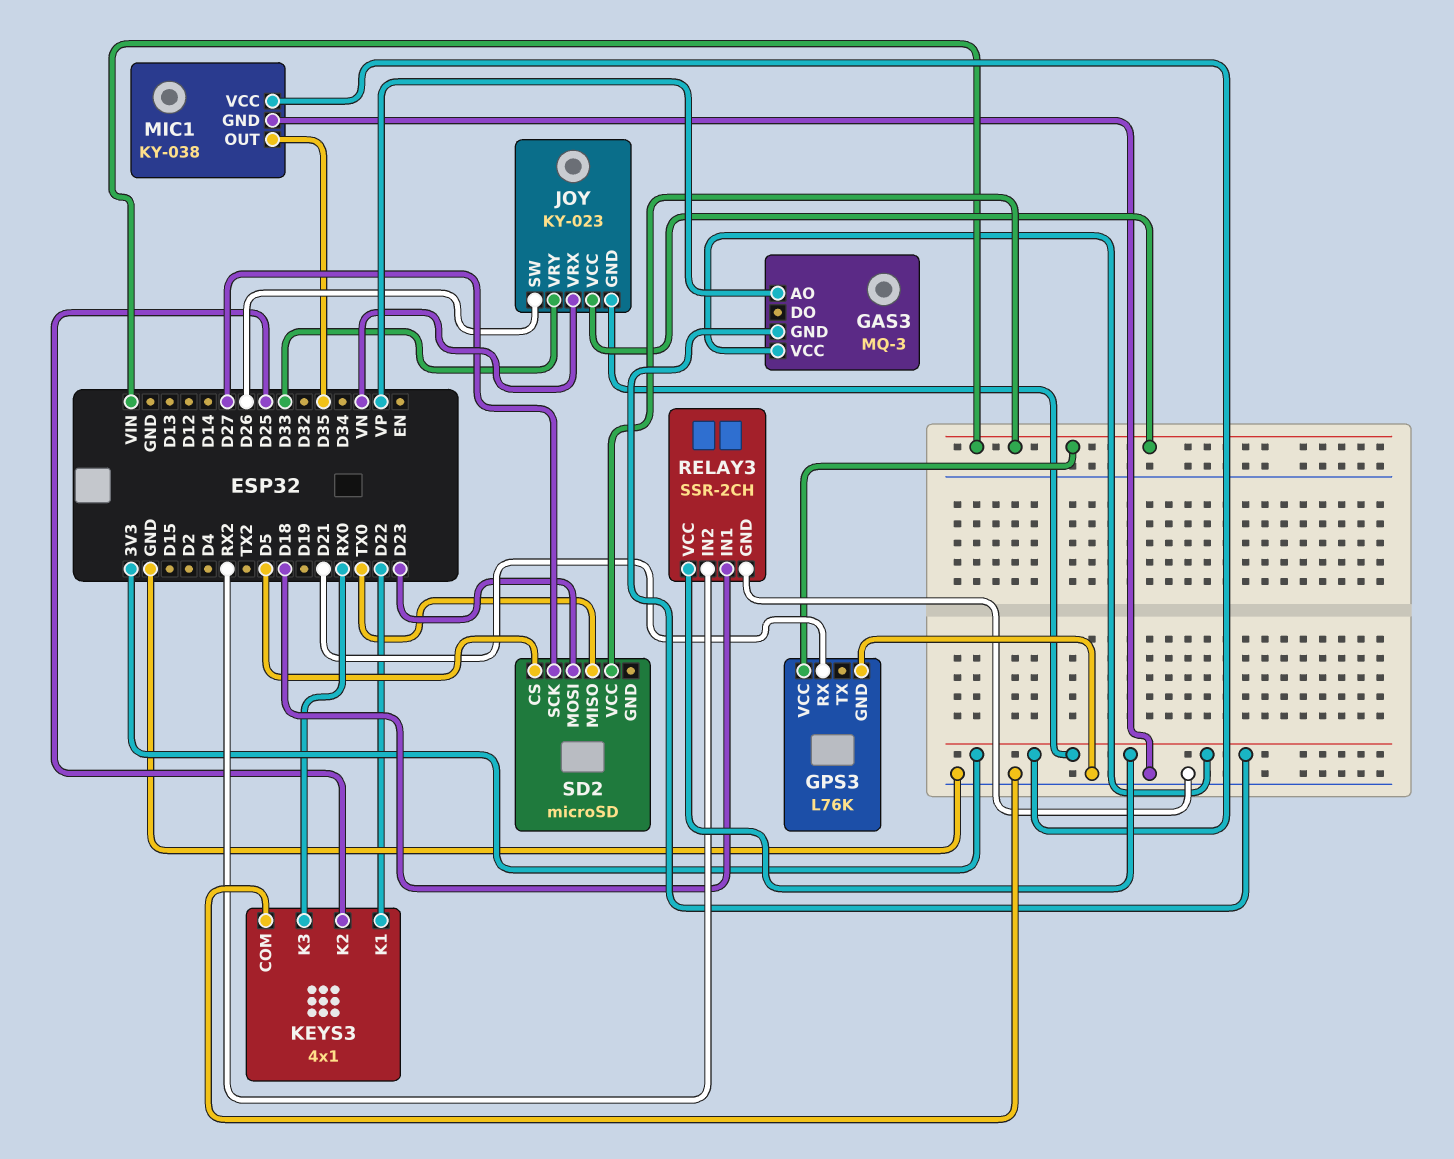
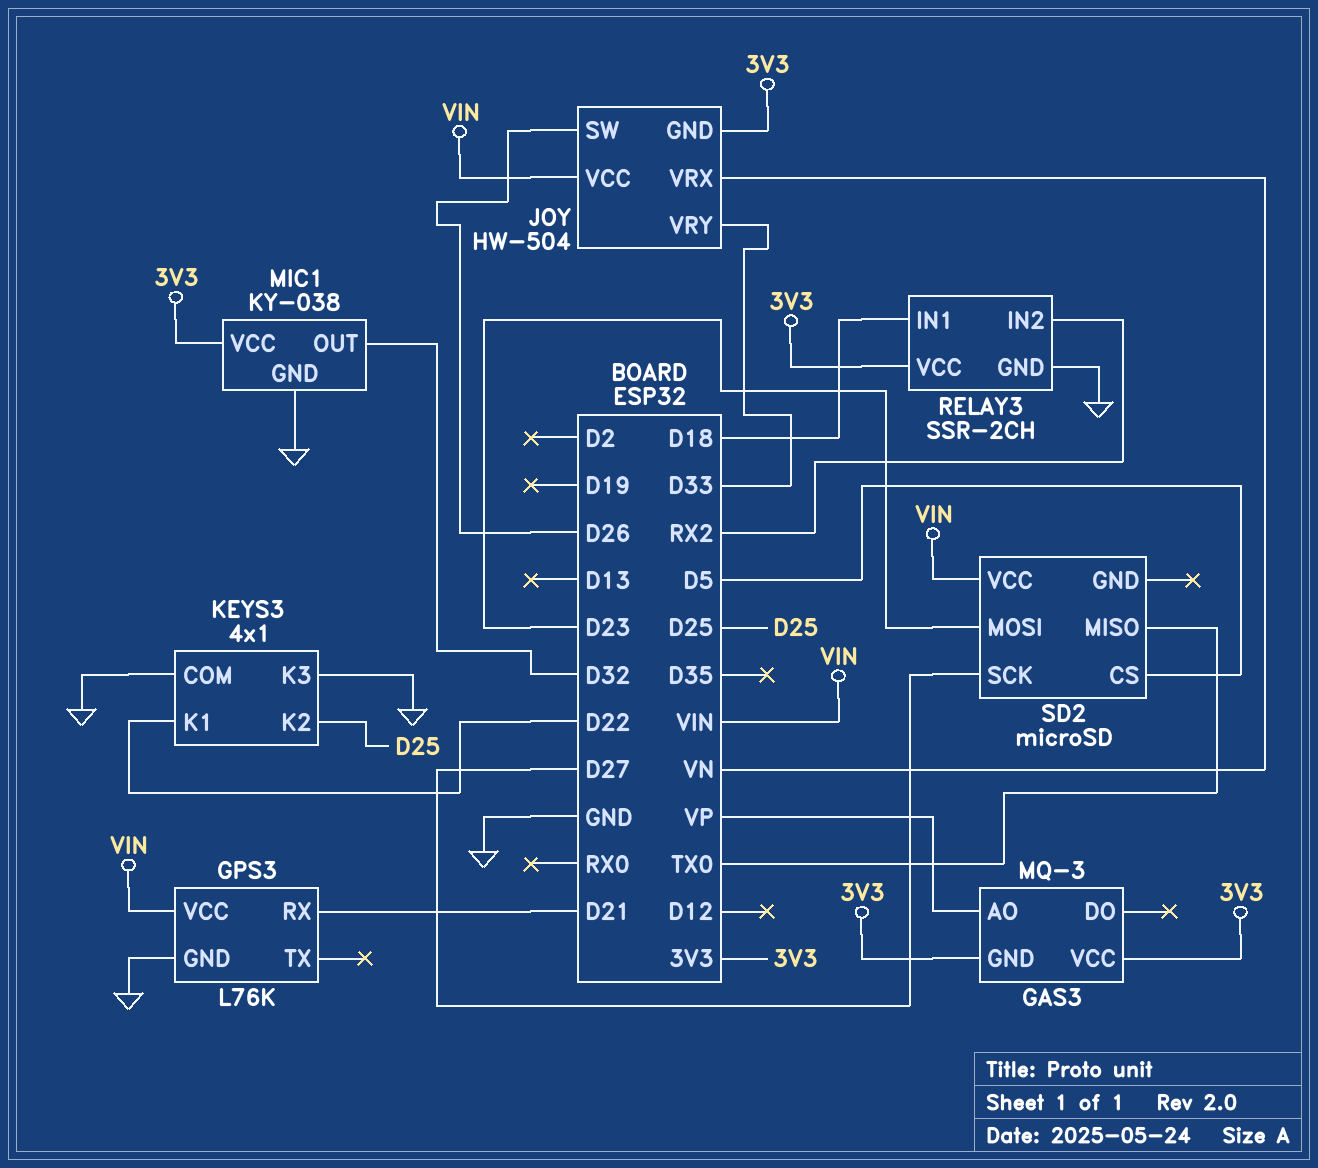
JOY: KY-023 -> HW-504
KEYS3 pin K3: RX0 -> GND
MIC1 pin OUT: D35 -> D32

